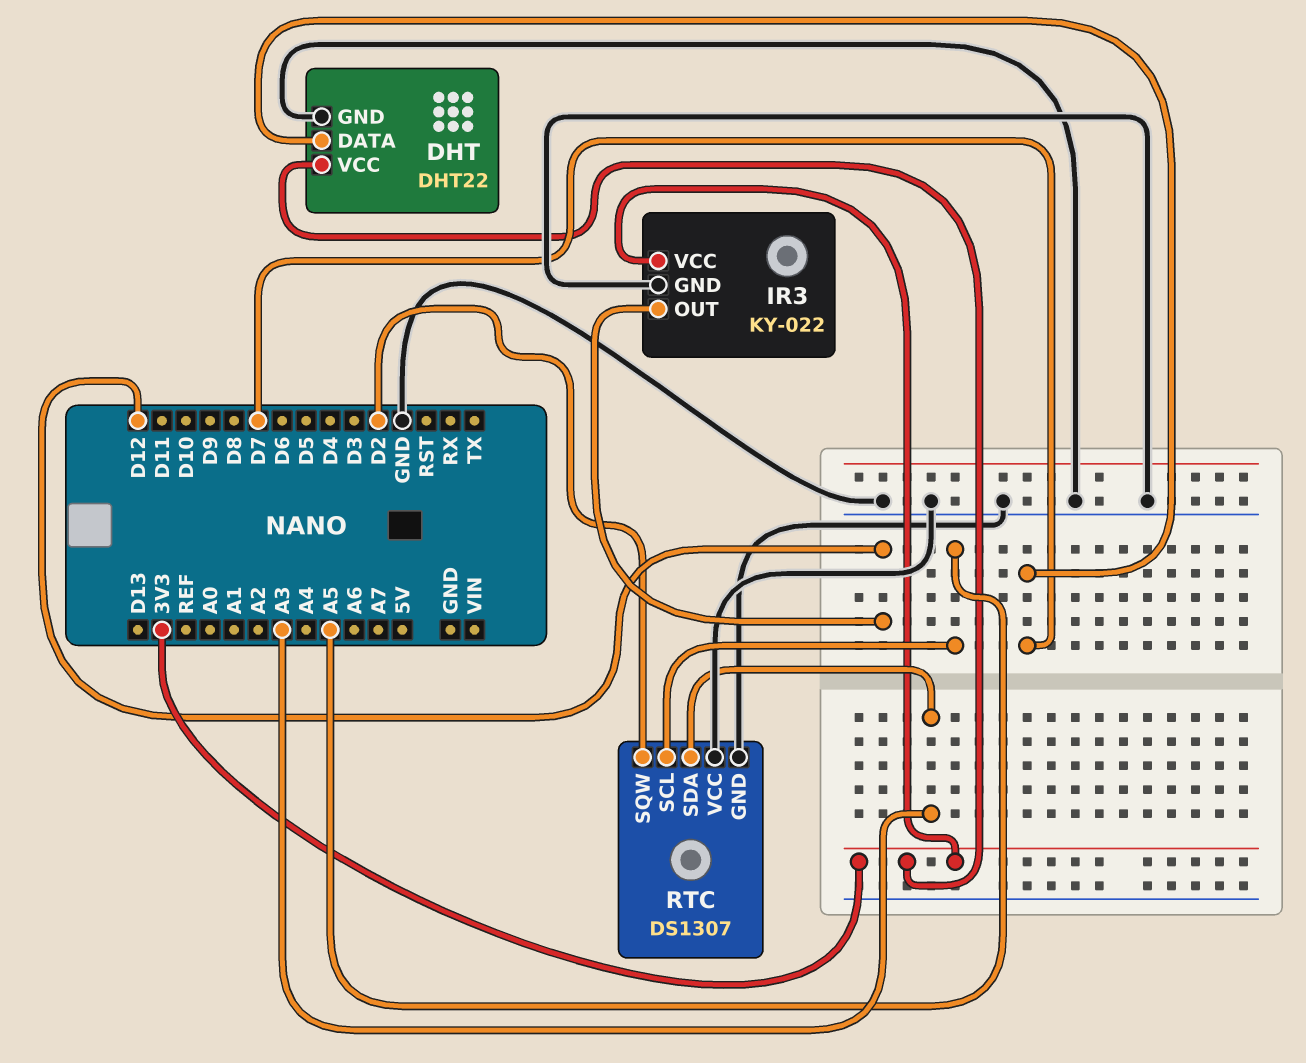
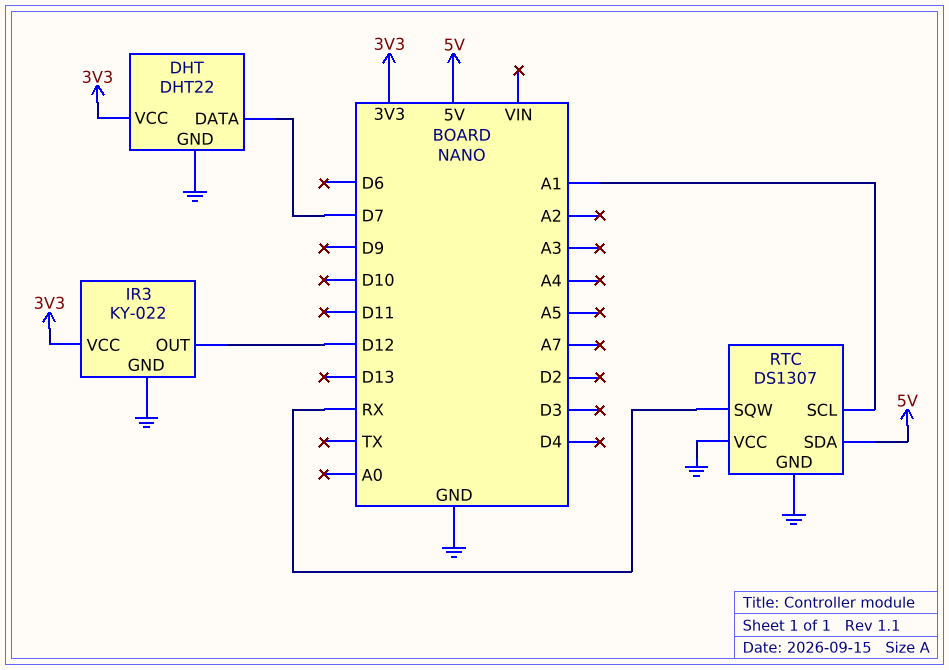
RTC pin SCL: A5 -> A1
RTC pin SDA: A3 -> 5V
RTC pin SQW: D2 -> RX

